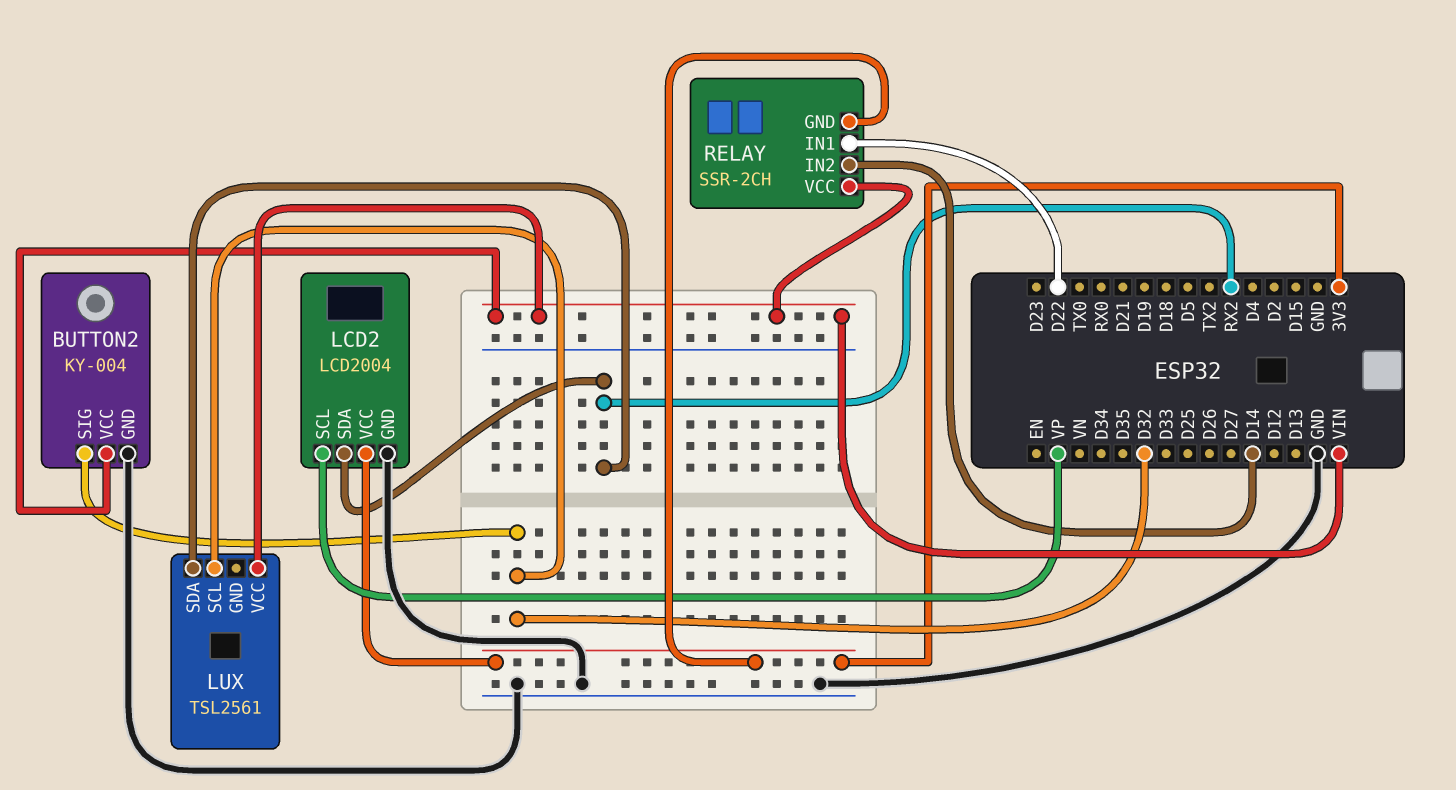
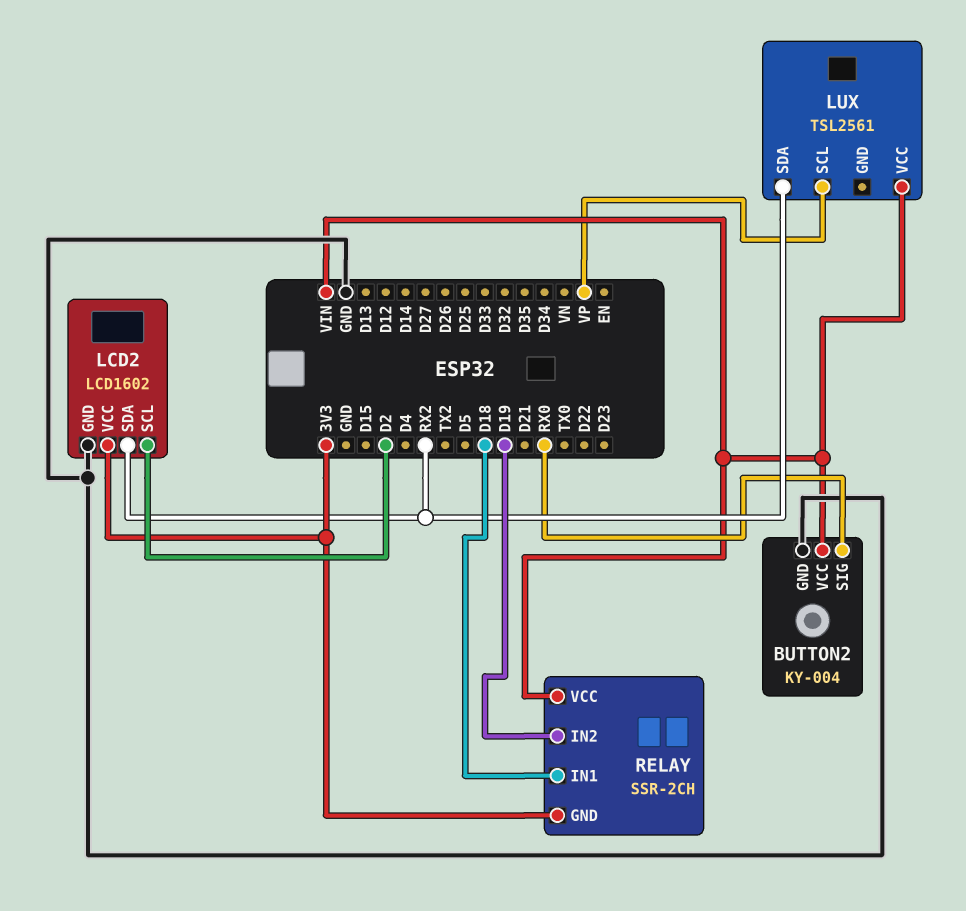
BUTTON2 pin SIG: D32 -> RX0
LCD2: LCD2004 -> LCD1602
LCD2 pin SCL: VP -> D2
LUX pin SCL: D32 -> VP
RELAY pin IN1: D22 -> D18
RELAY pin IN2: D14 -> D19

